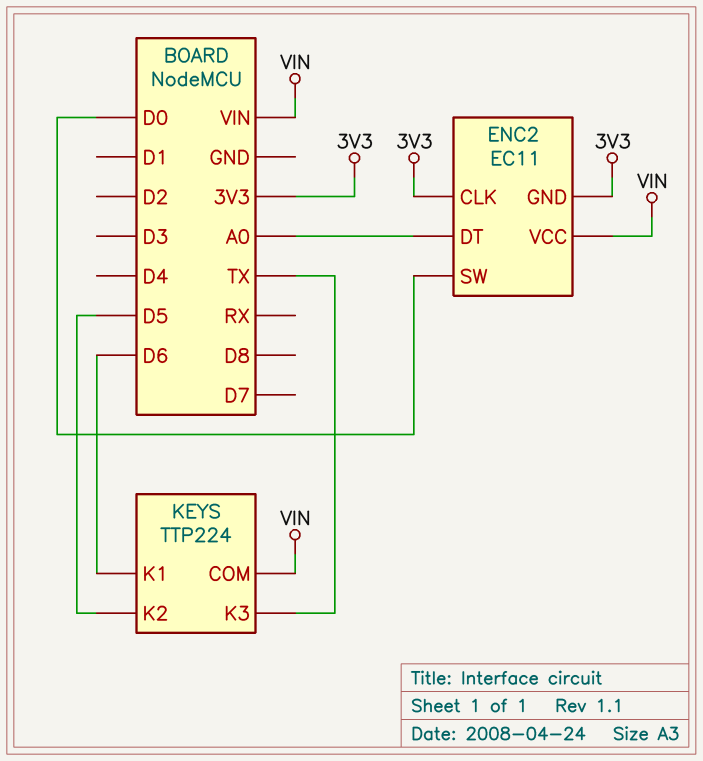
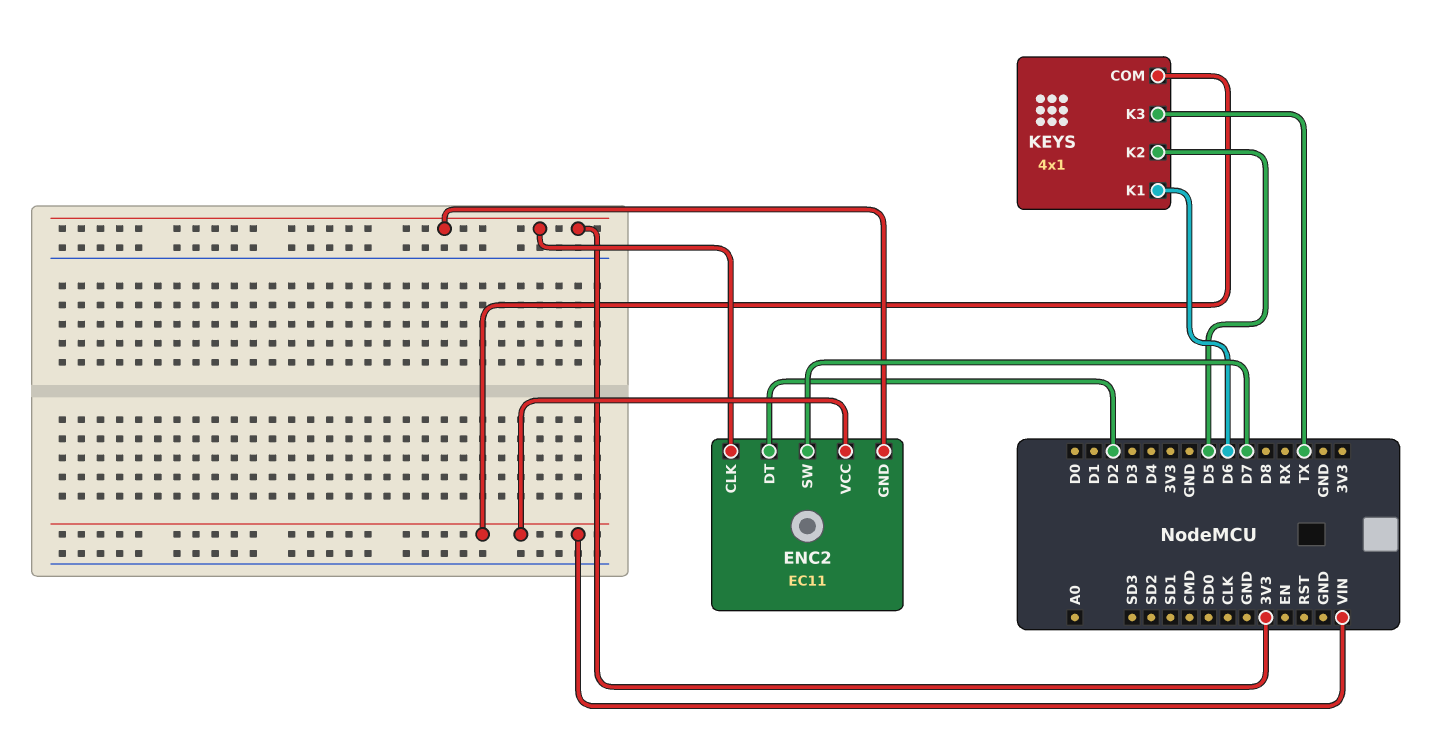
ENC2 pin DT: A0 -> D2
ENC2 pin SW: D0 -> D7
KEYS: TTP224 -> 4x1

